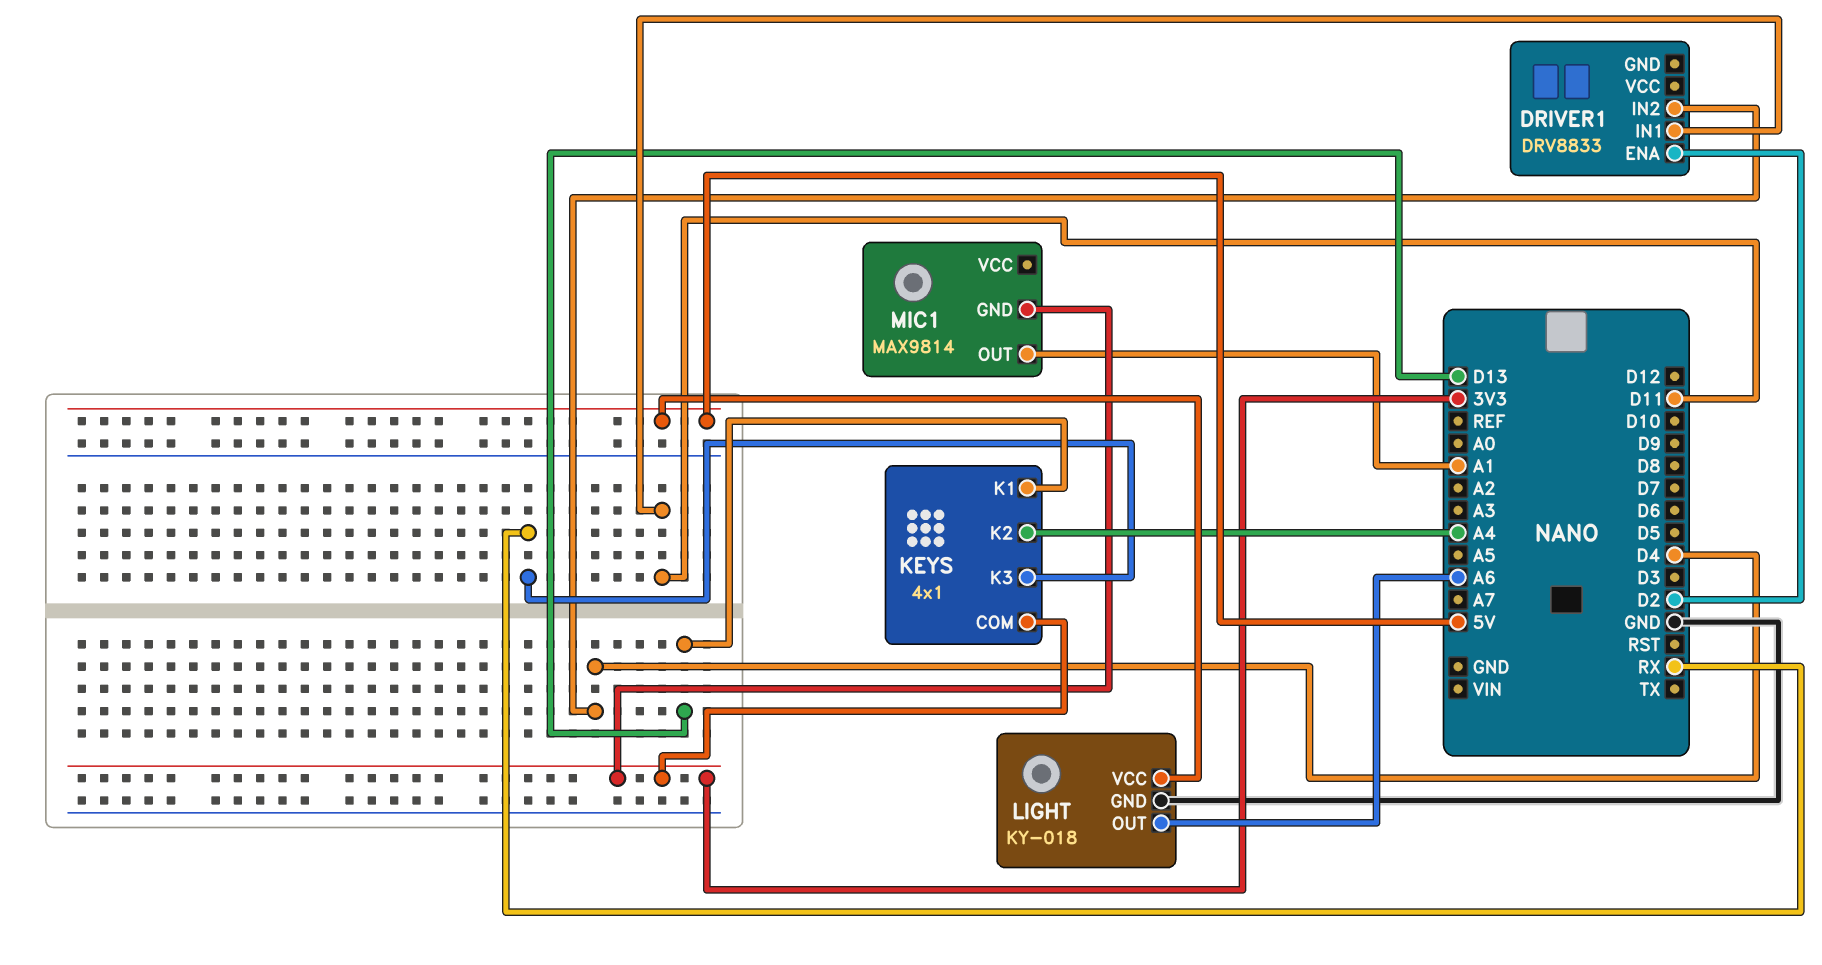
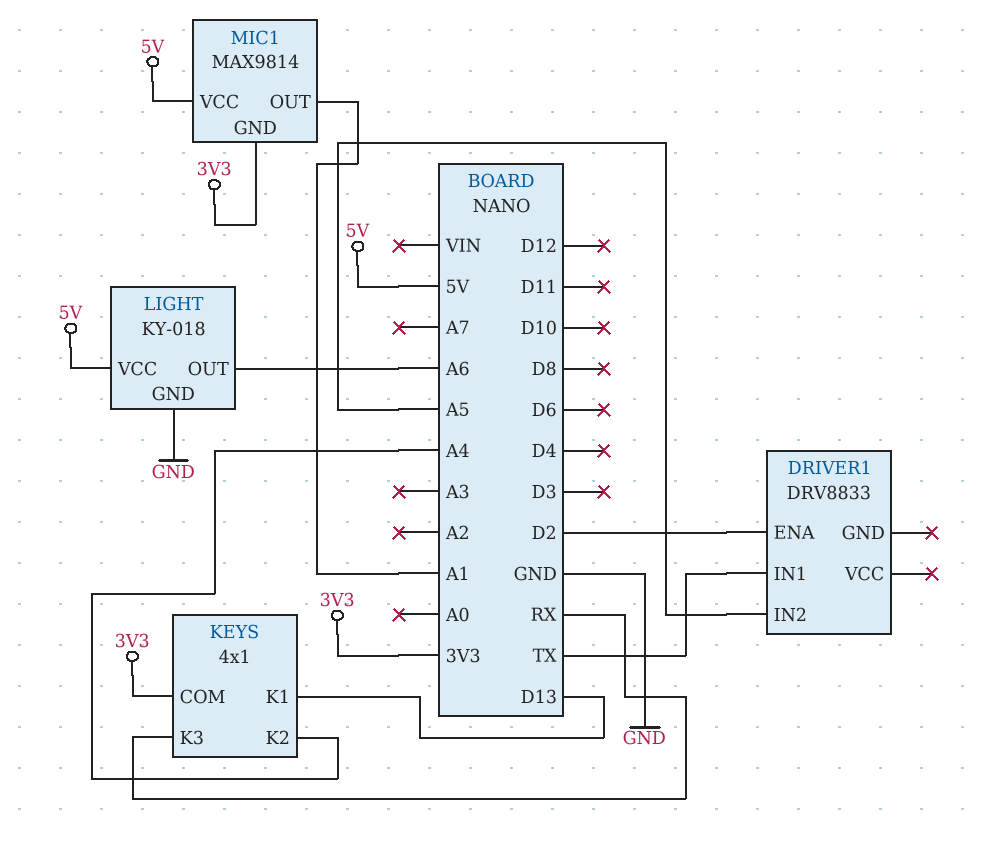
DRIVER1 pin IN1: D11 -> TX
DRIVER1 pin IN2: D4 -> A5
MIC1 pin VCC: none -> 5V

